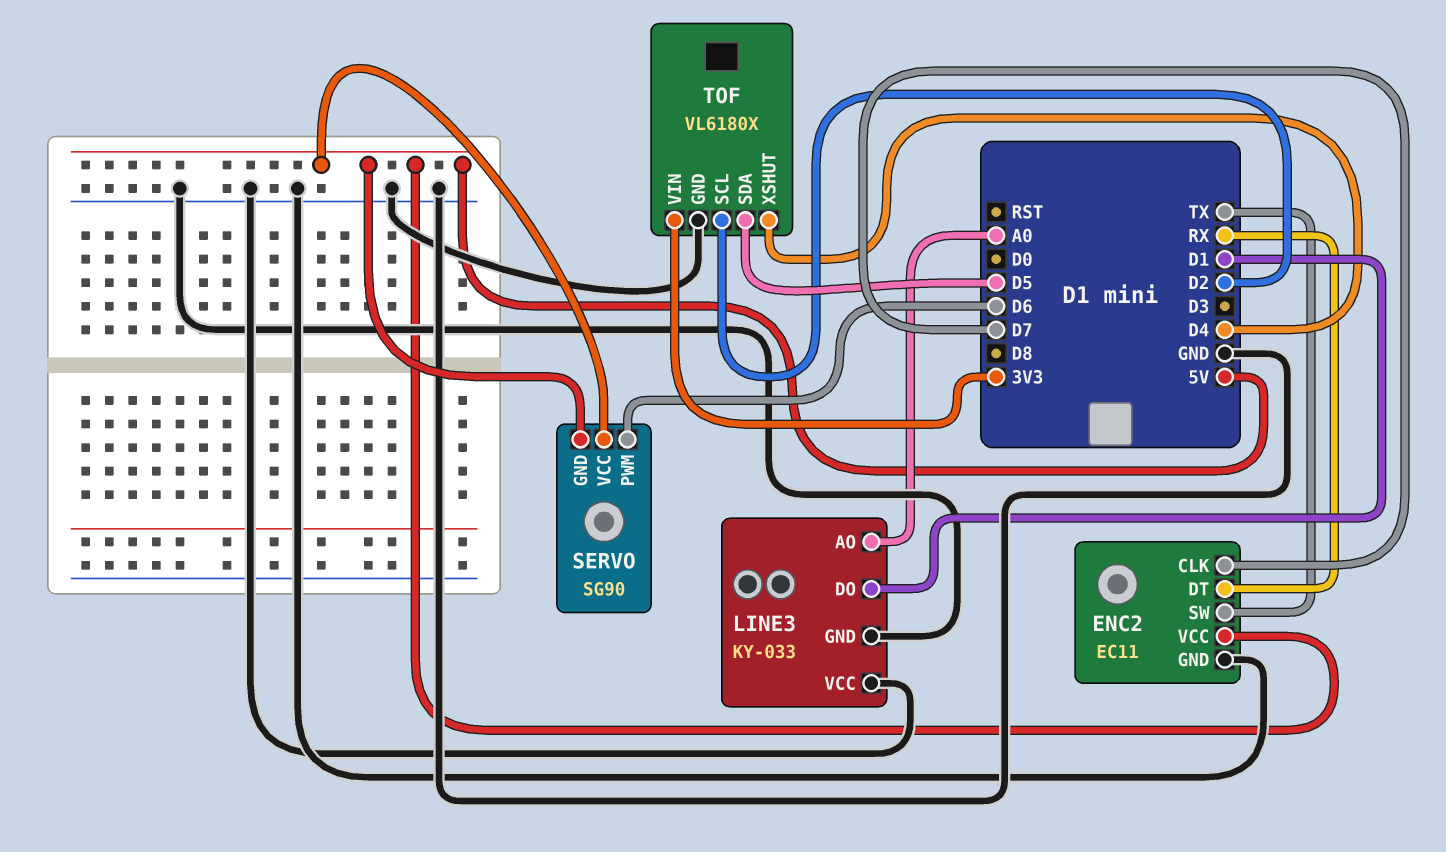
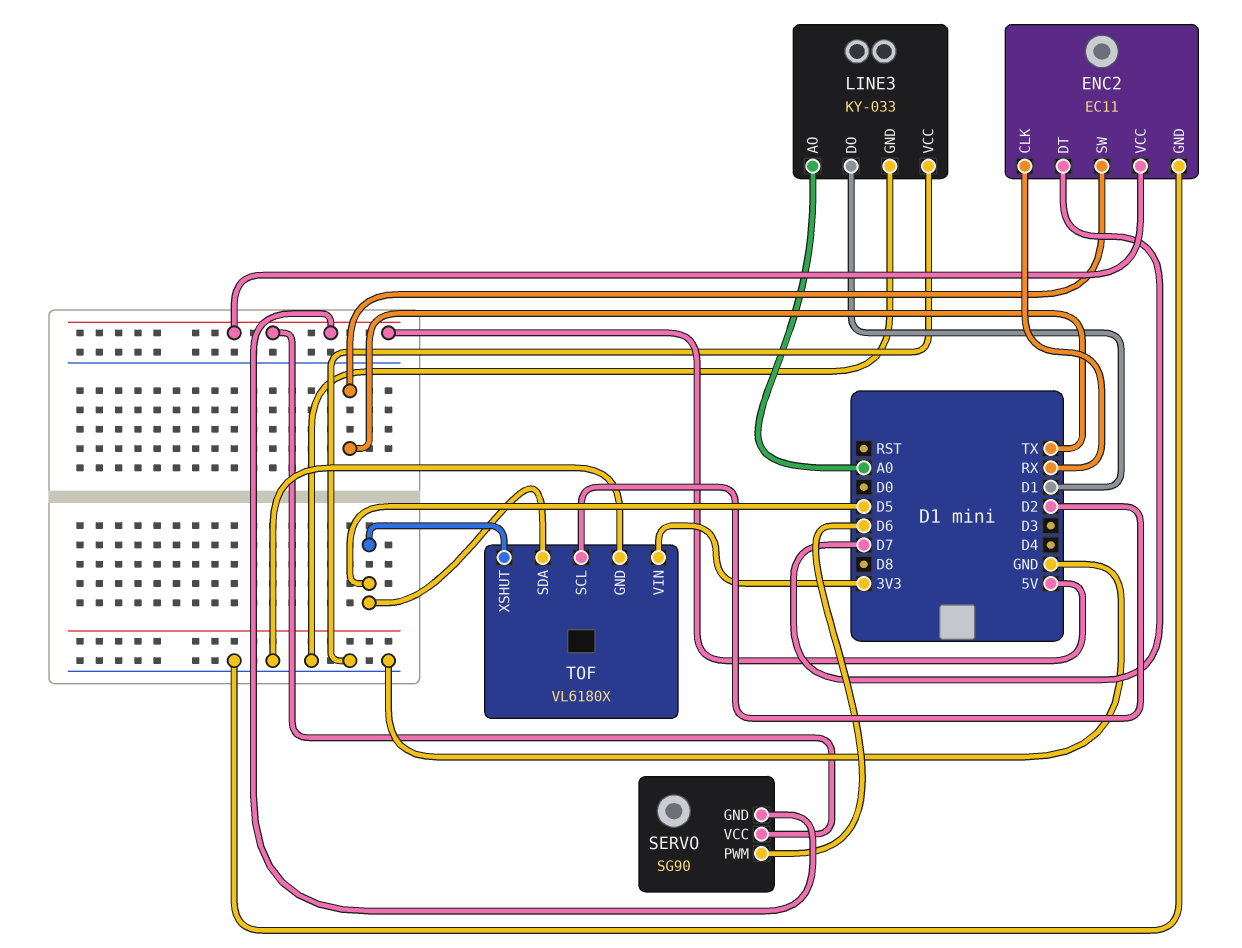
ENC2 pin CLK: D7 -> RX
ENC2 pin DT: RX -> D7
TOF pin XSHUT: D4 -> D5

